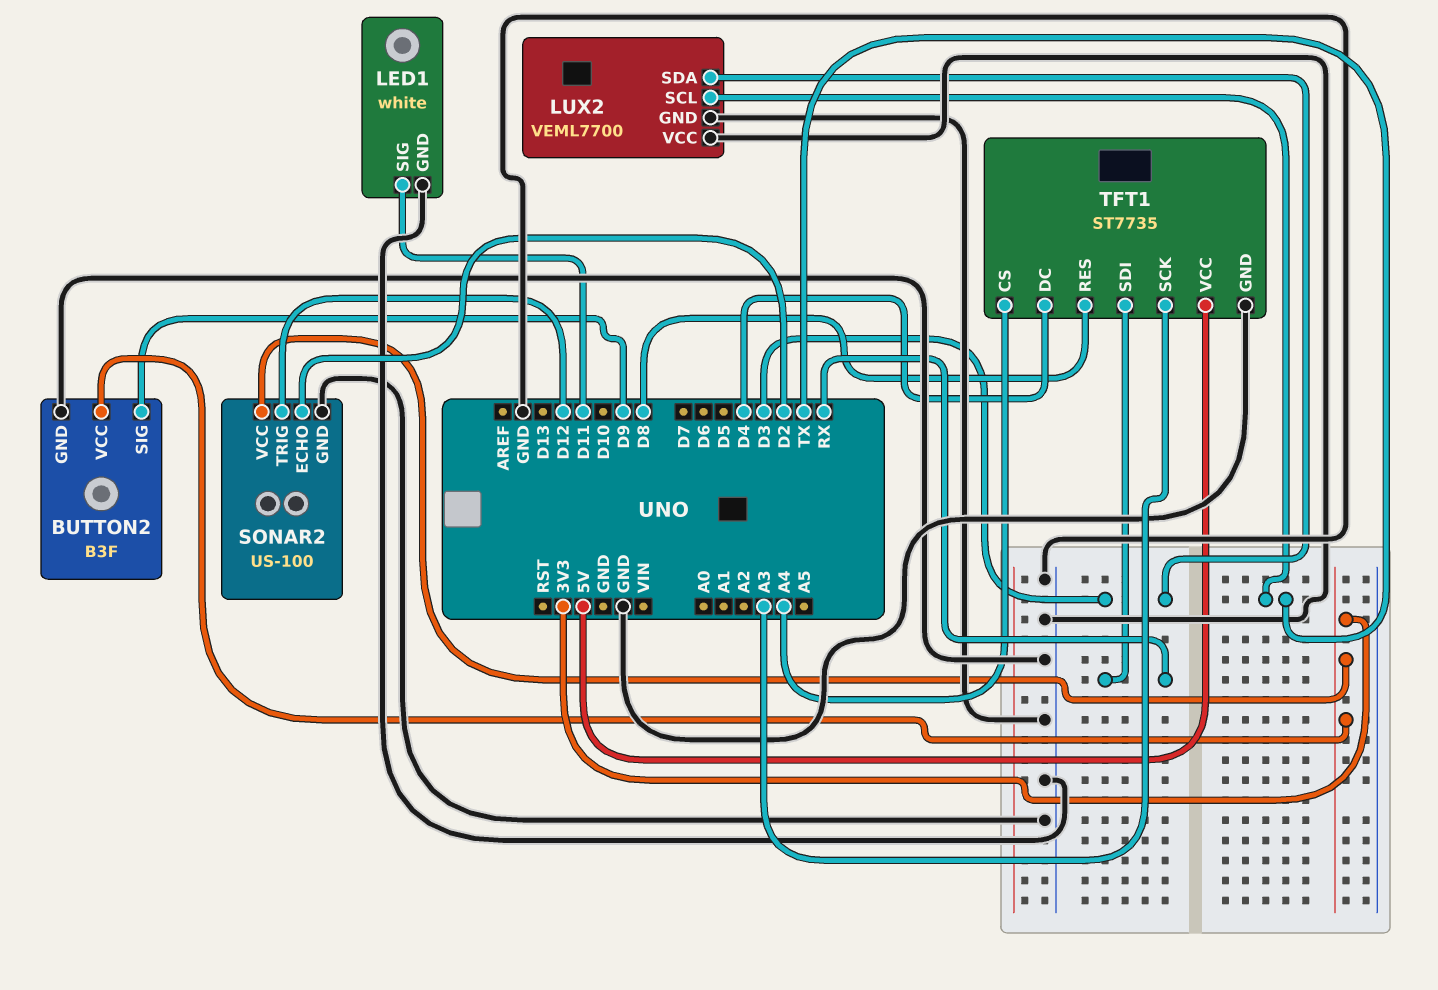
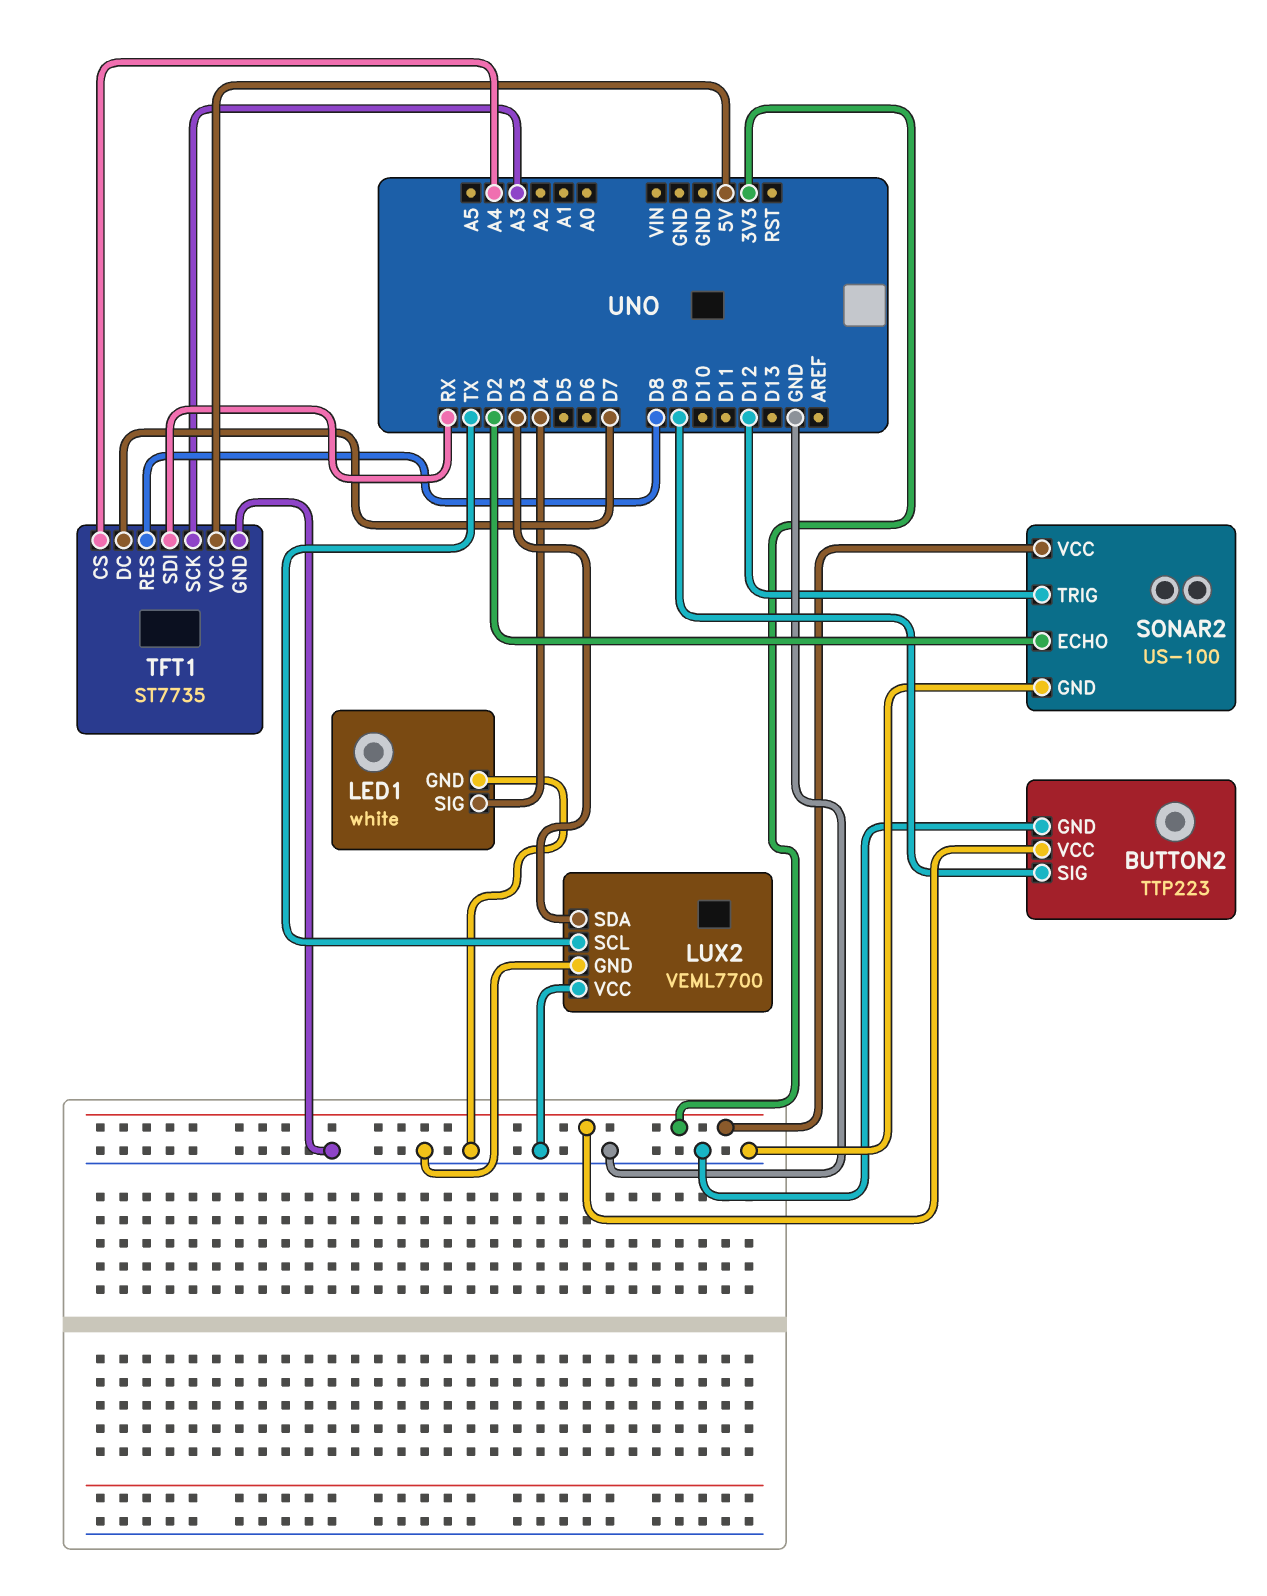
BUTTON2: B3F -> TTP223
LED1 pin SIG: D11 -> D4
TFT1 pin DC: D4 -> D7

